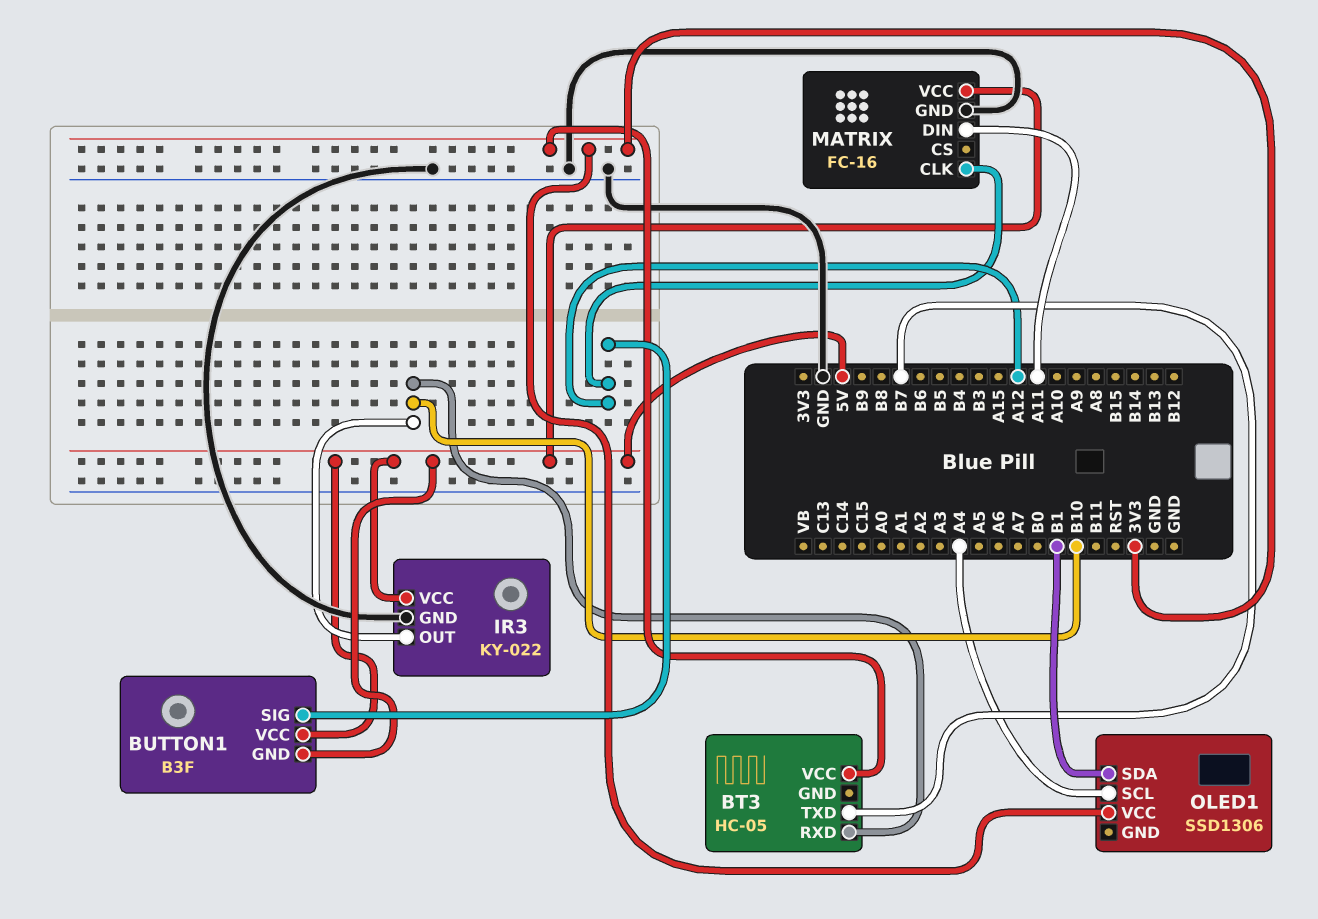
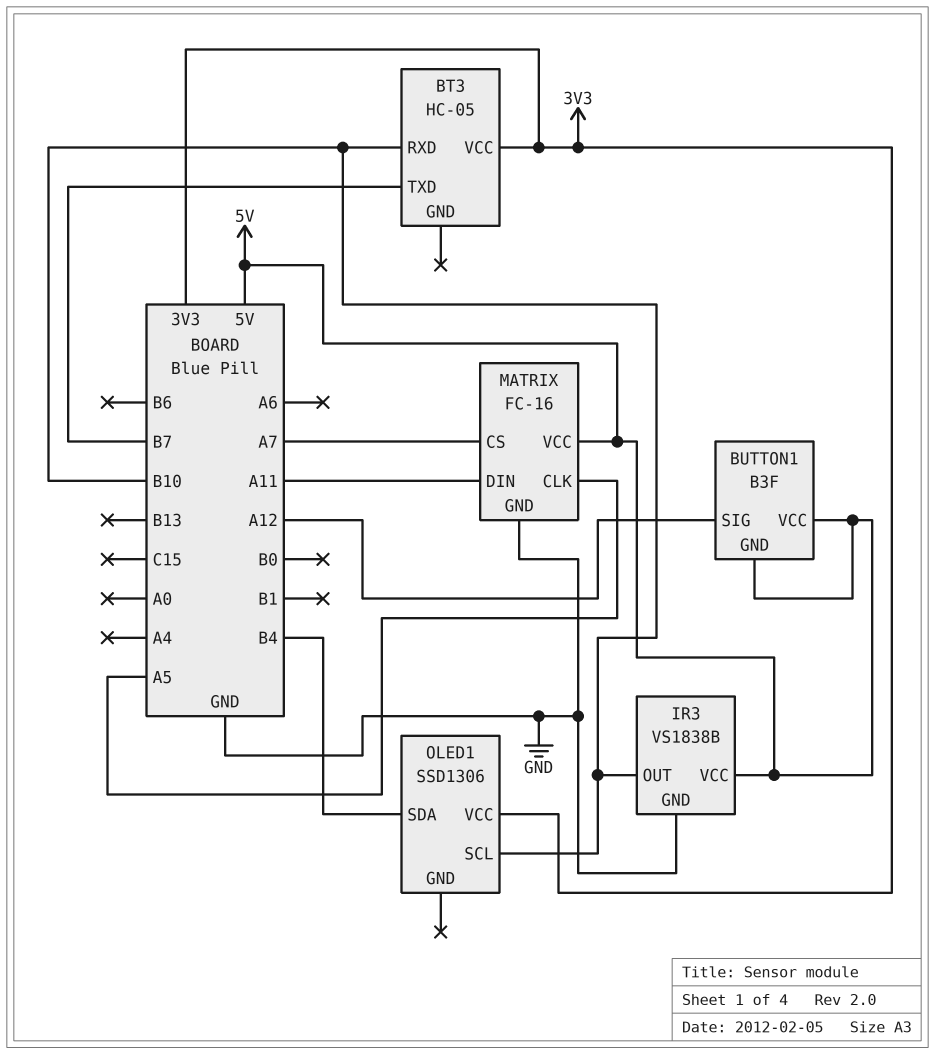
IR3: KY-022 -> VS1838B
MATRIX pin CLK: A12 -> A5
MATRIX pin CS: none -> A7
OLED1 pin SCL: A4 -> B10
OLED1 pin SDA: B1 -> B4

